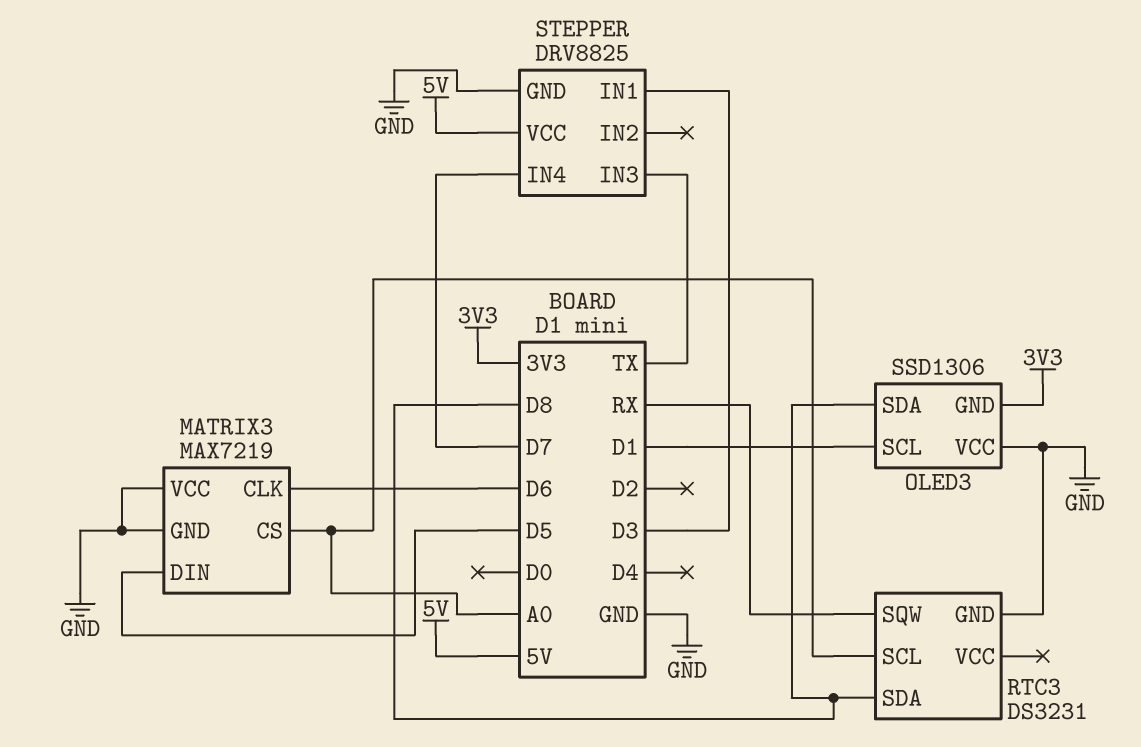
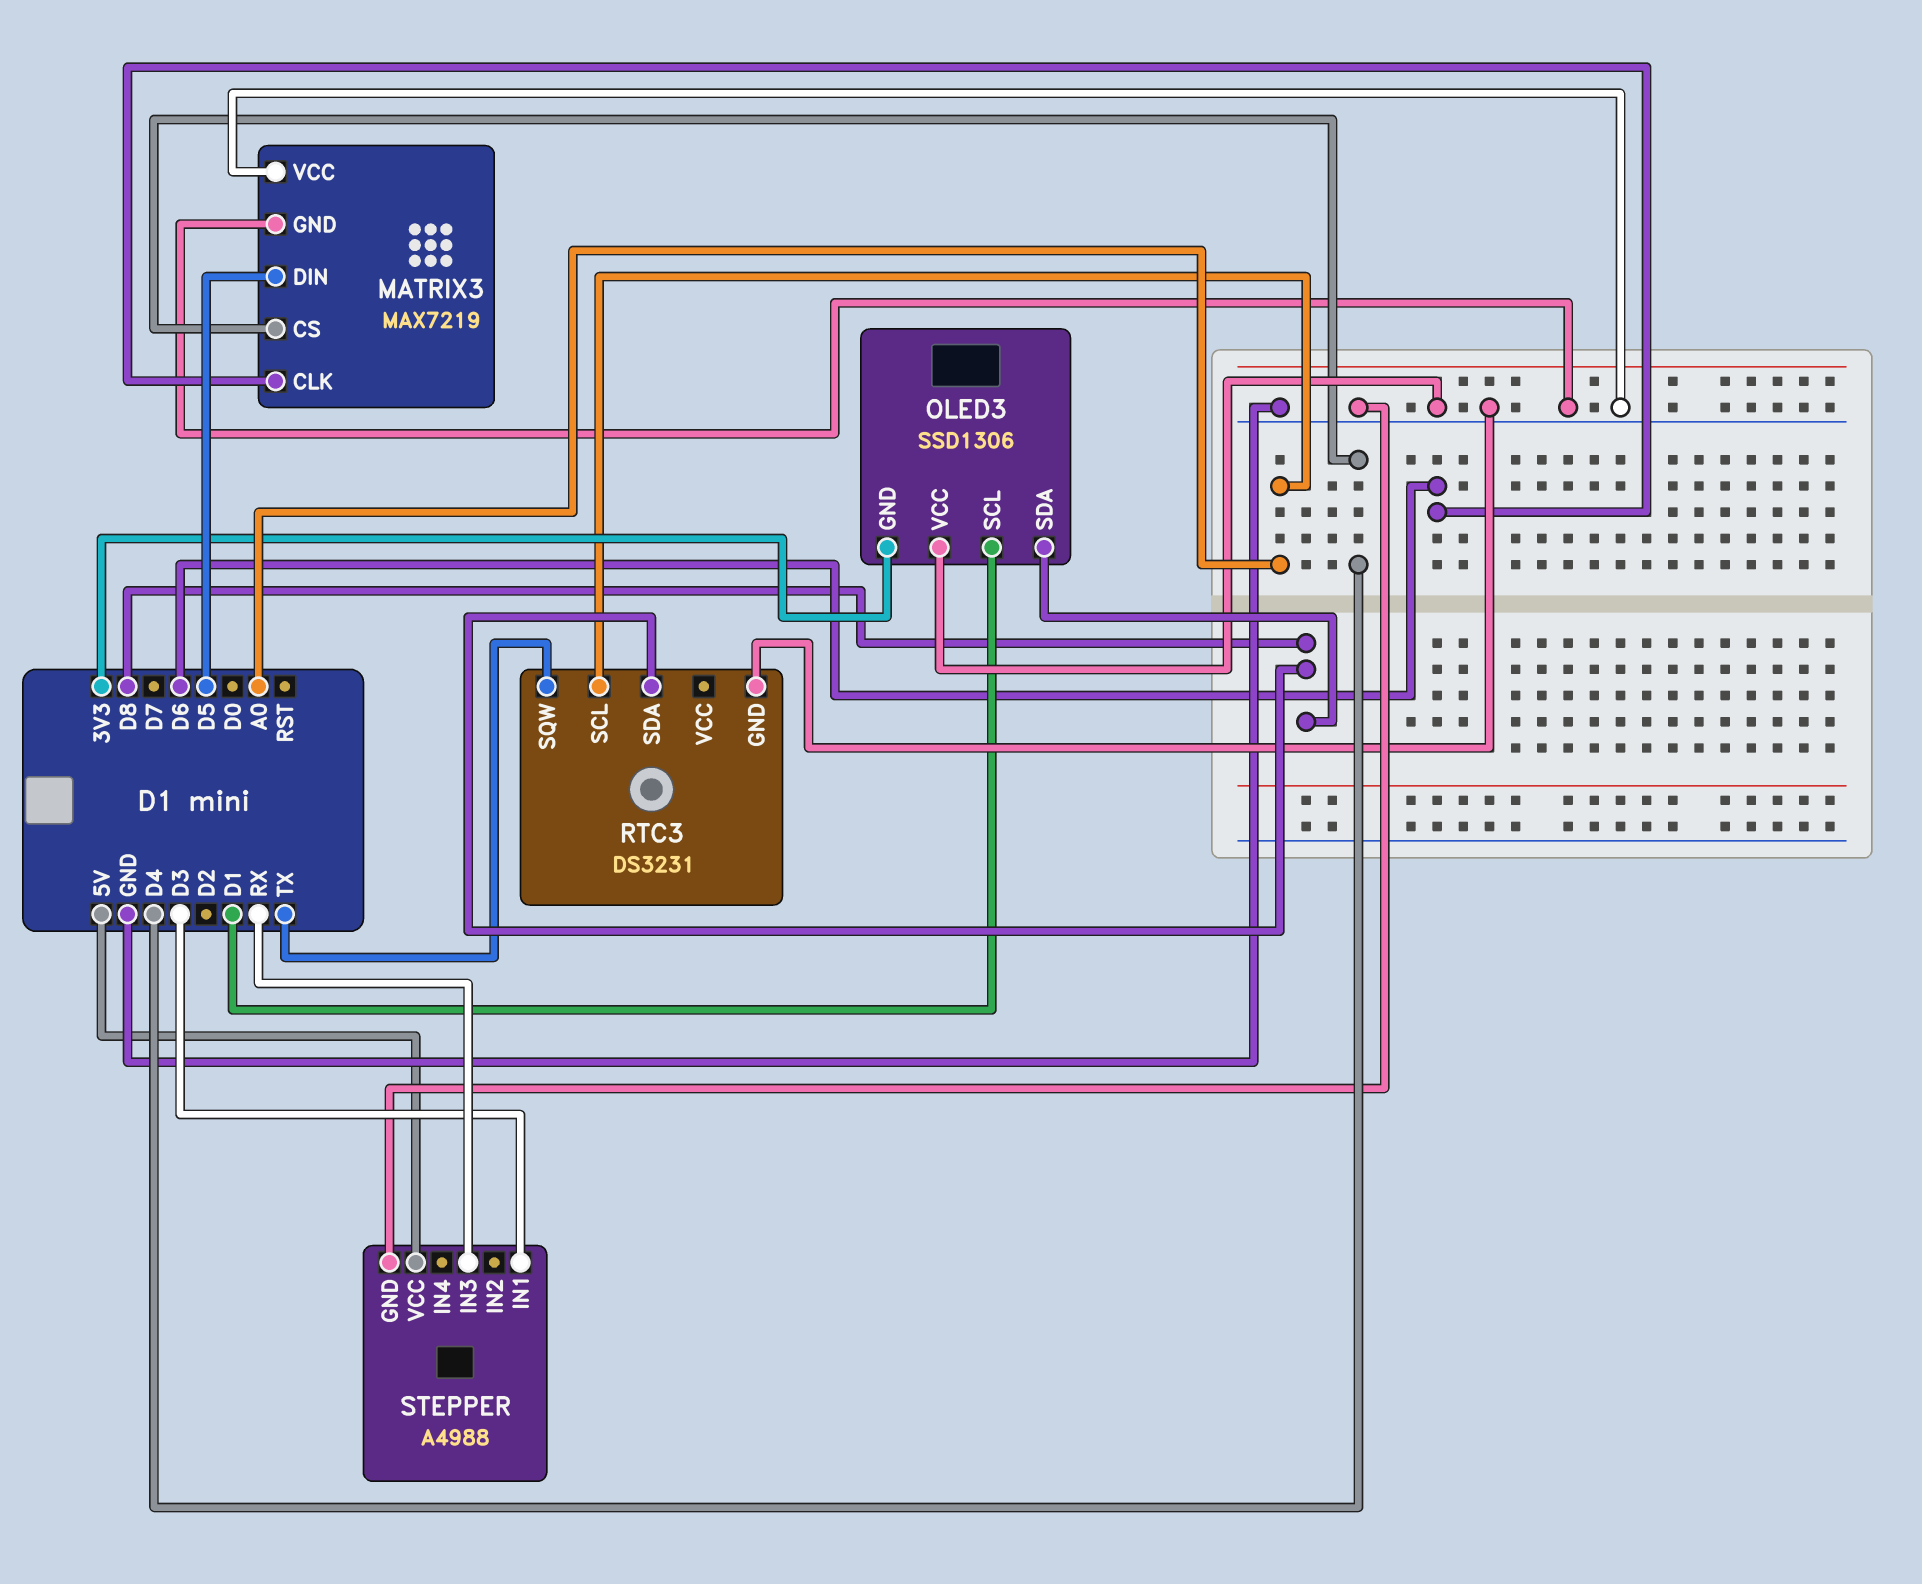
MATRIX3 pin CS: A0 -> D4
RTC3 pin SQW: RX -> TX
STEPPER: DRV8825 -> A4988
STEPPER pin IN3: TX -> RX
STEPPER pin IN4: D7 -> none

